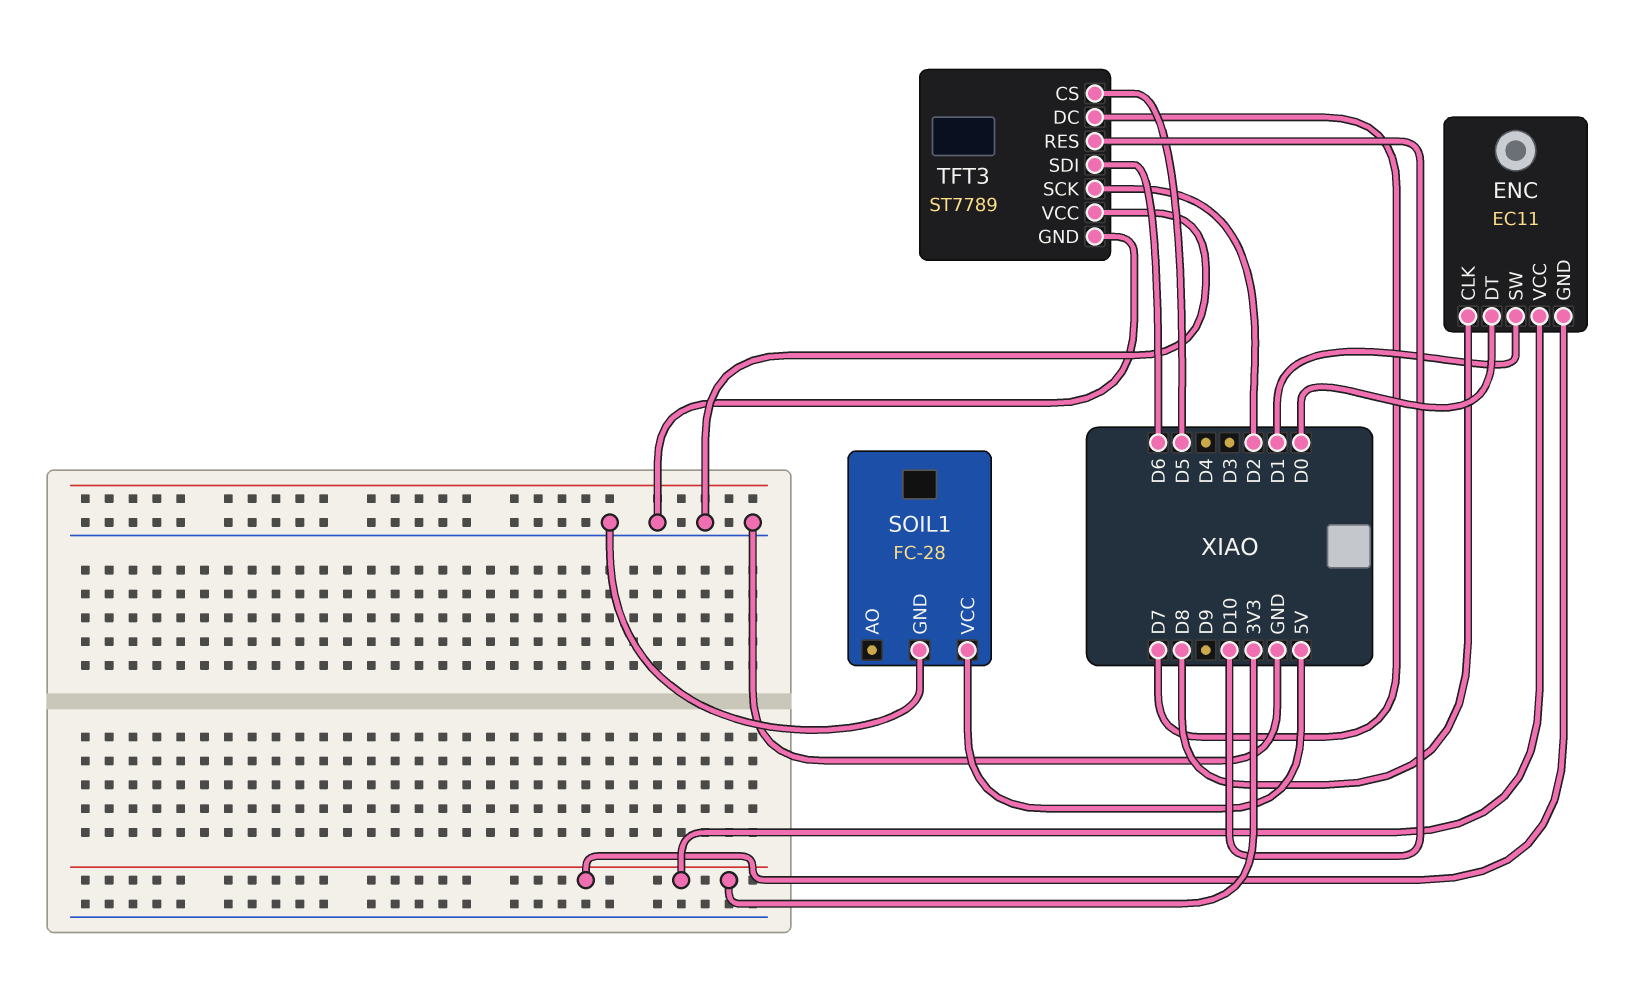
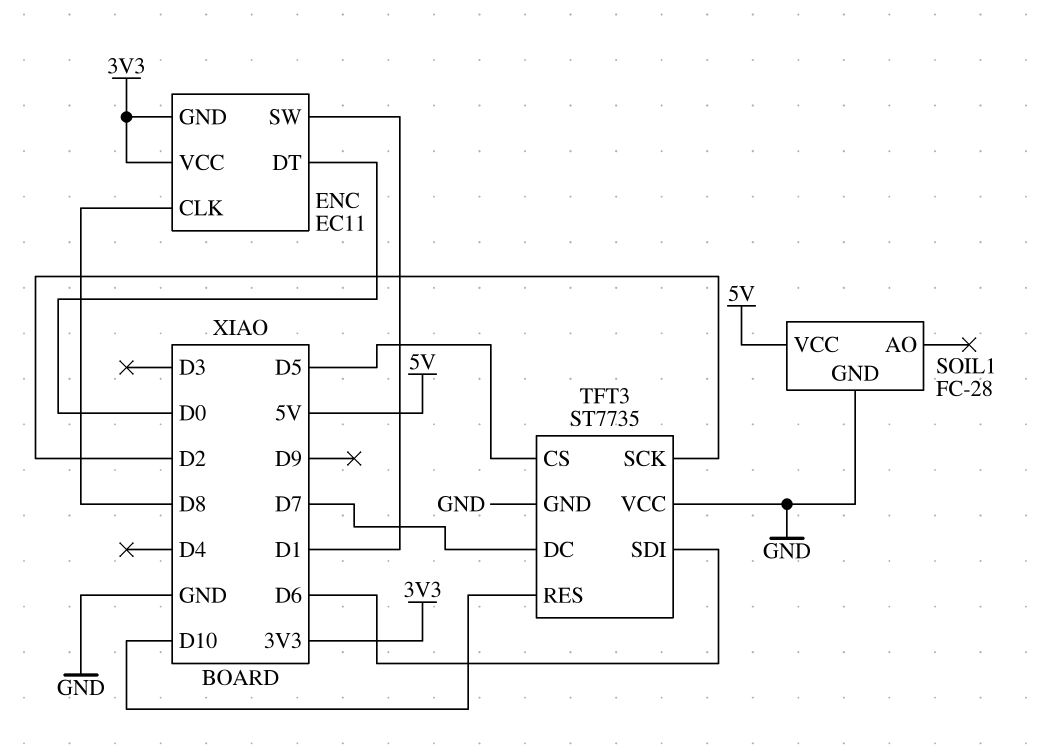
TFT3: ST7789 -> ST7735

